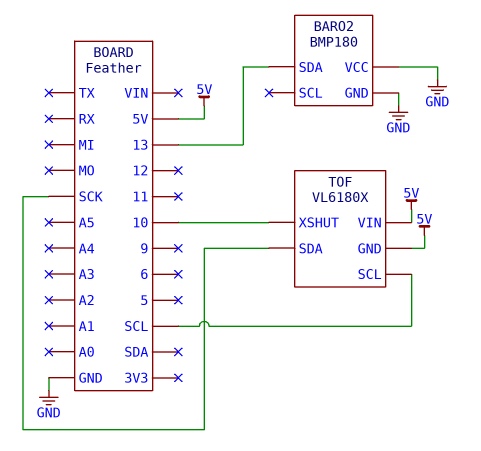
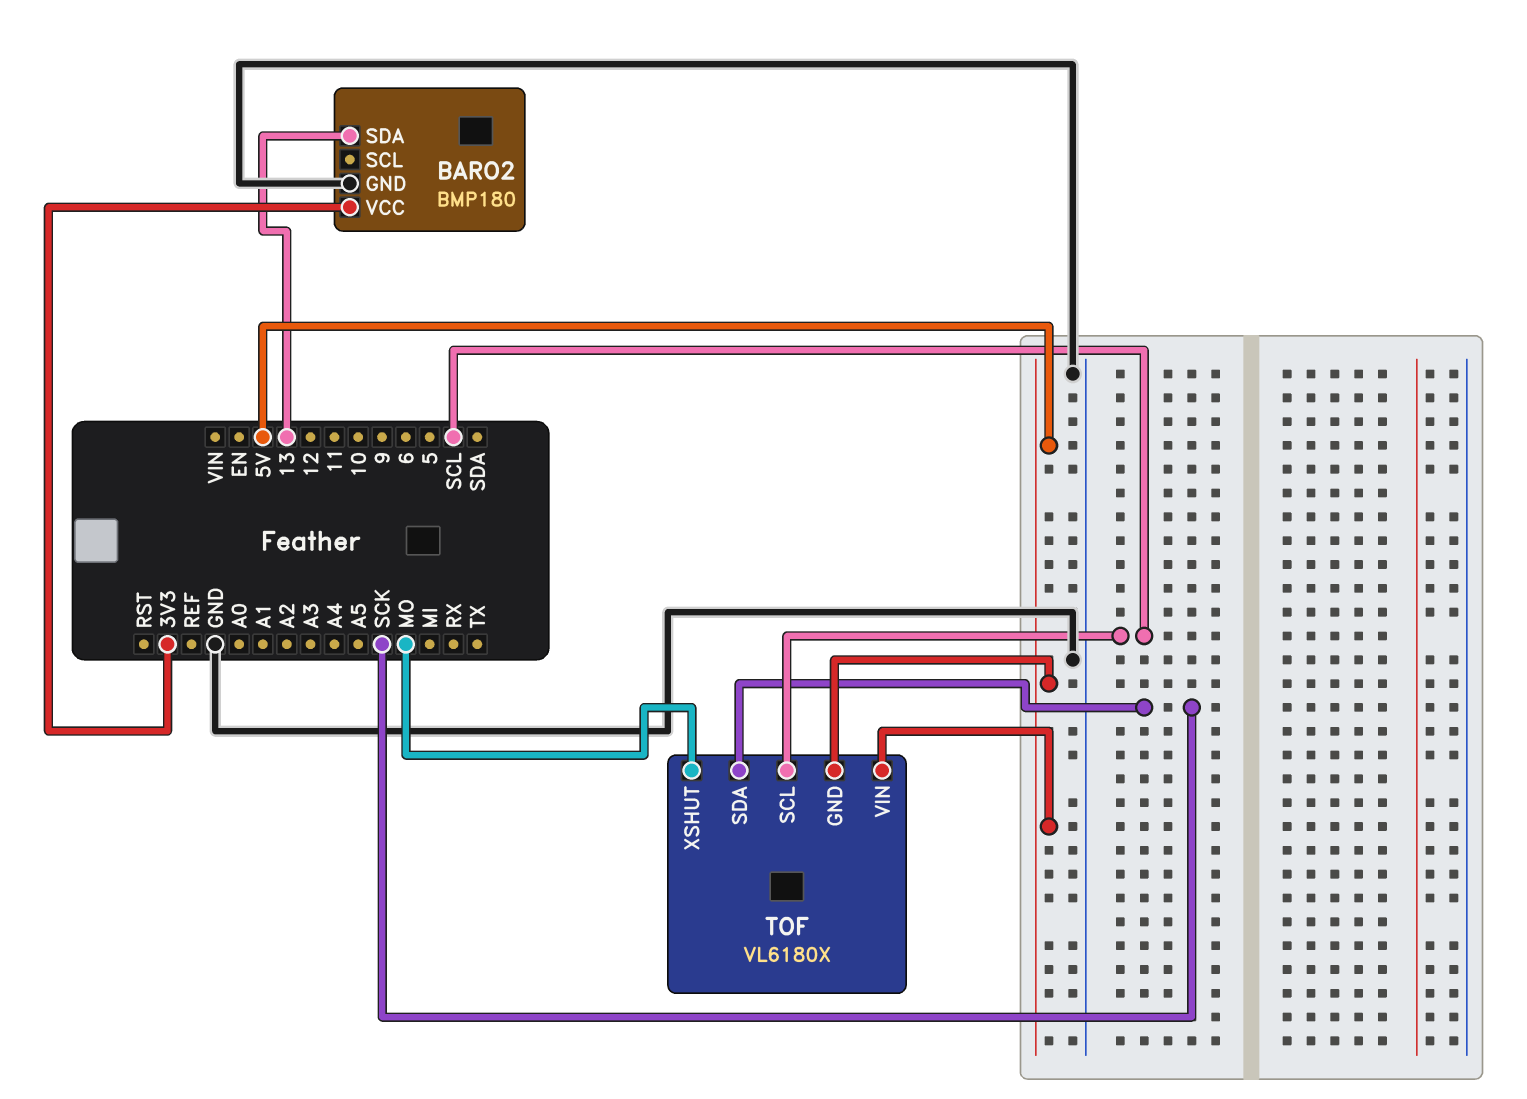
BARO2 pin VCC: GND -> 3V3
TOF pin XSHUT: 10 -> MO

